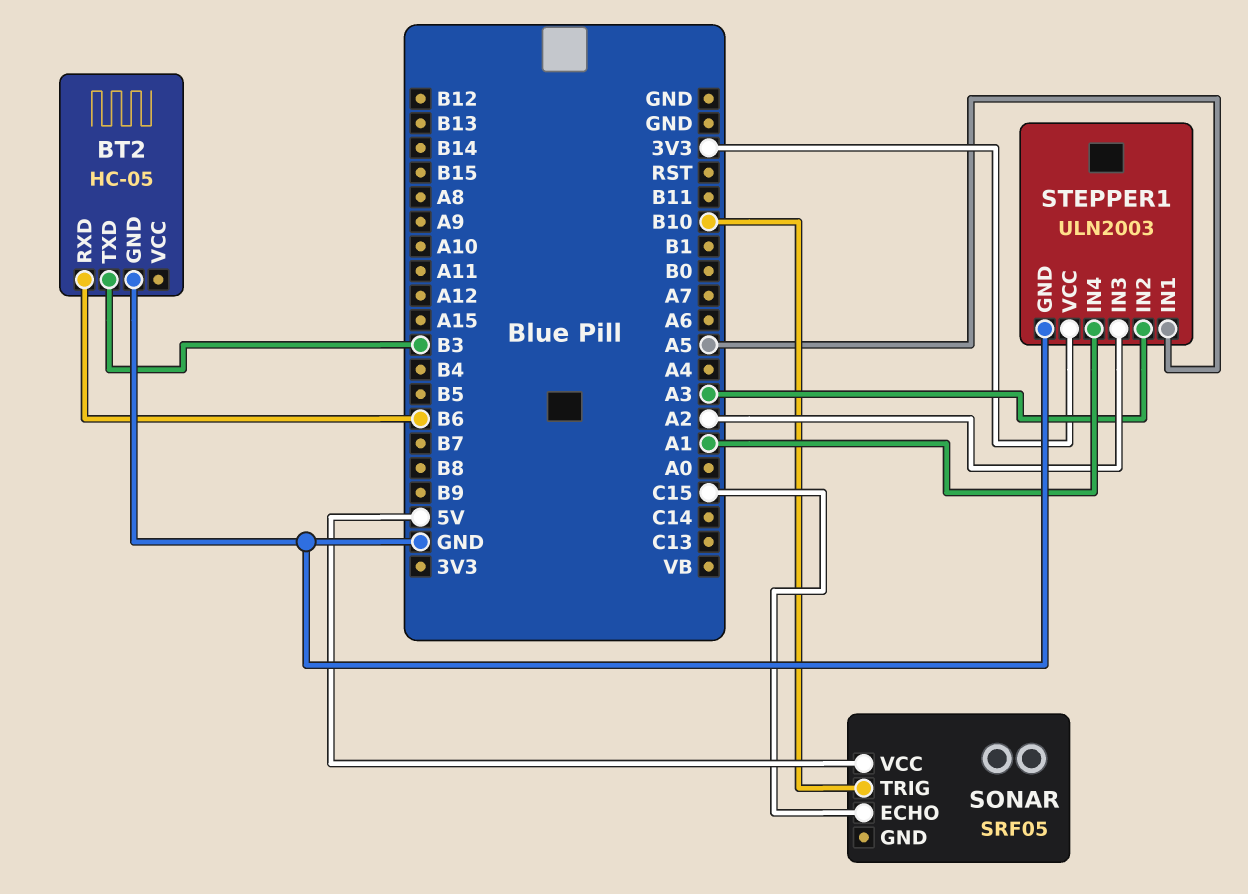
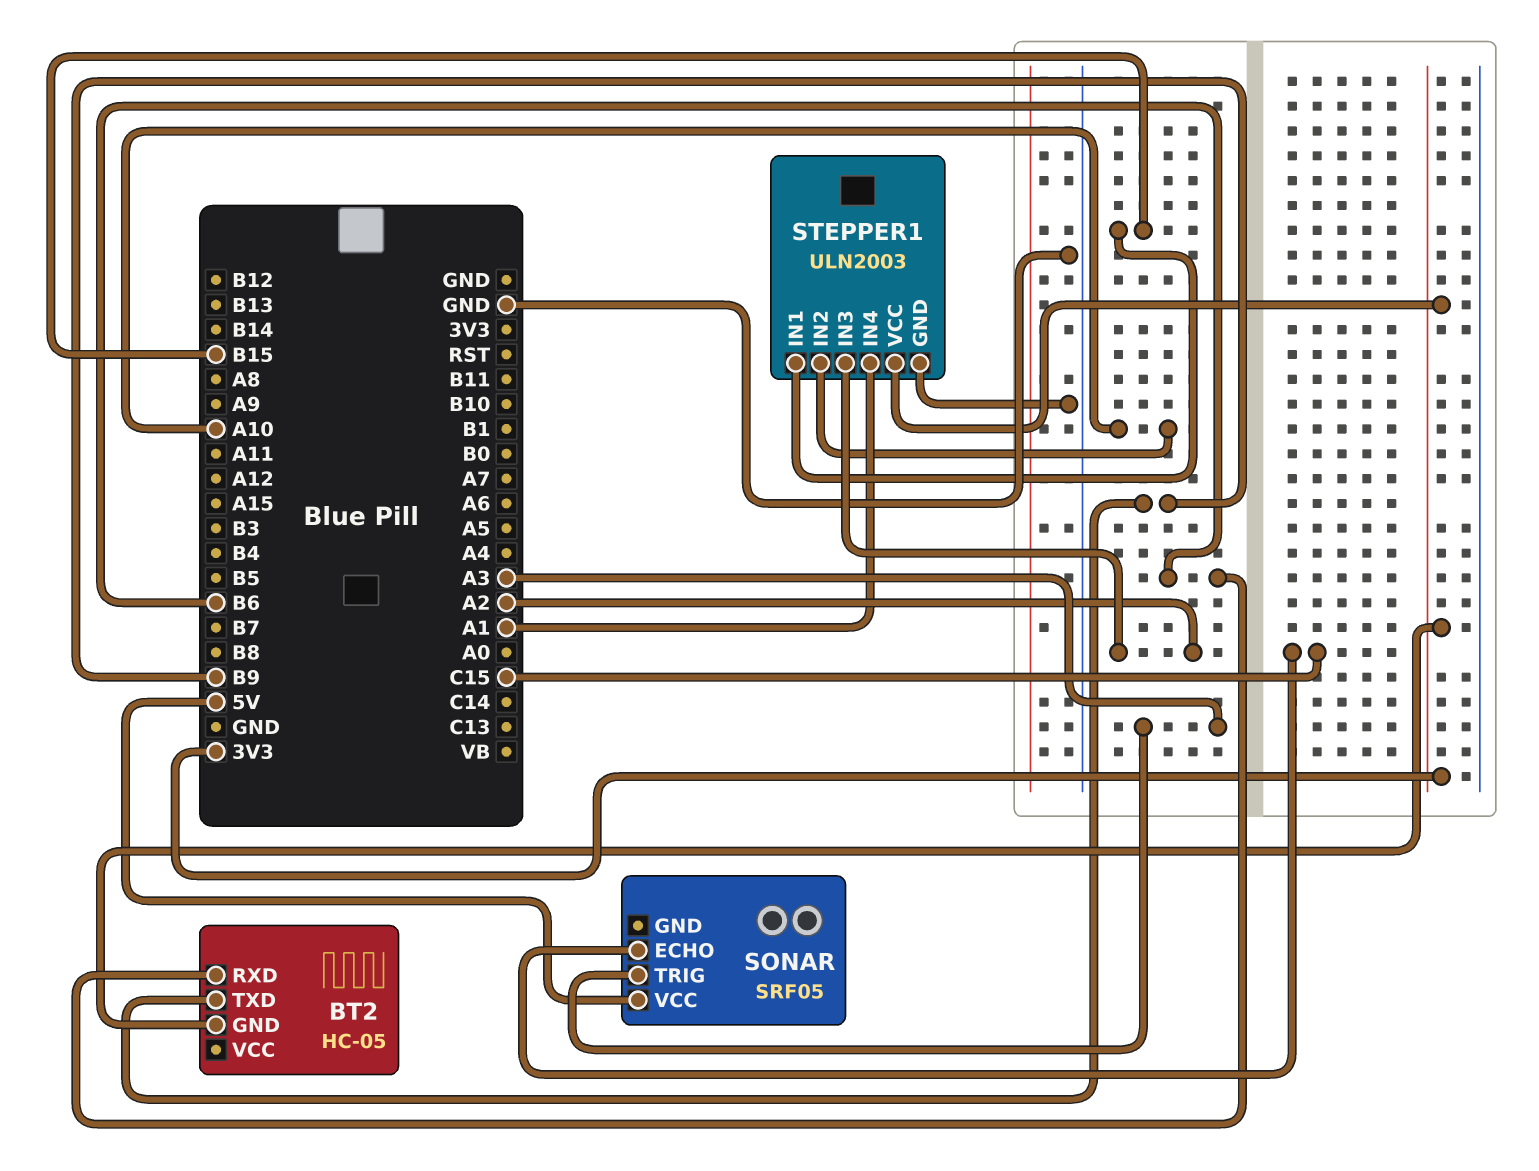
BT2 pin GND: GND -> 3V3
BT2 pin TXD: B3 -> B9
SONAR pin TRIG: B10 -> A3
STEPPER1 pin IN1: A5 -> B15
STEPPER1 pin IN2: A3 -> A10

